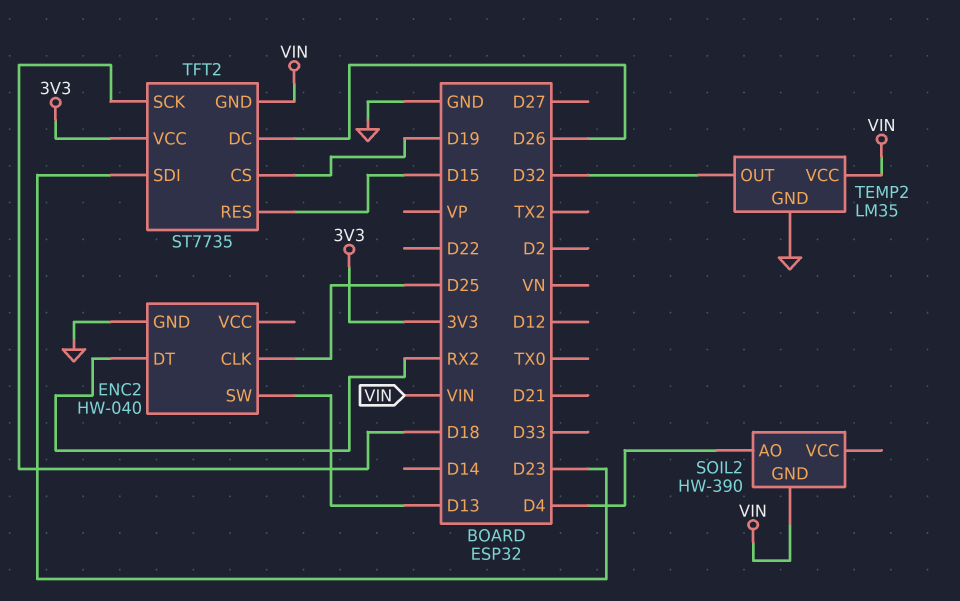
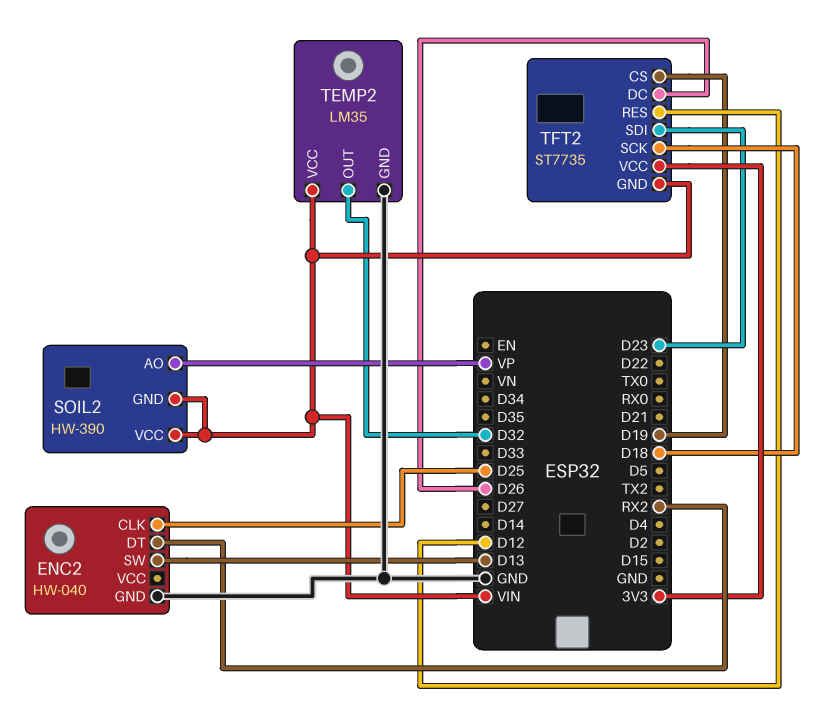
SOIL2 pin AO: D4 -> VP
SOIL2 pin VCC: none -> VIN
TFT2 pin RES: D15 -> D12

